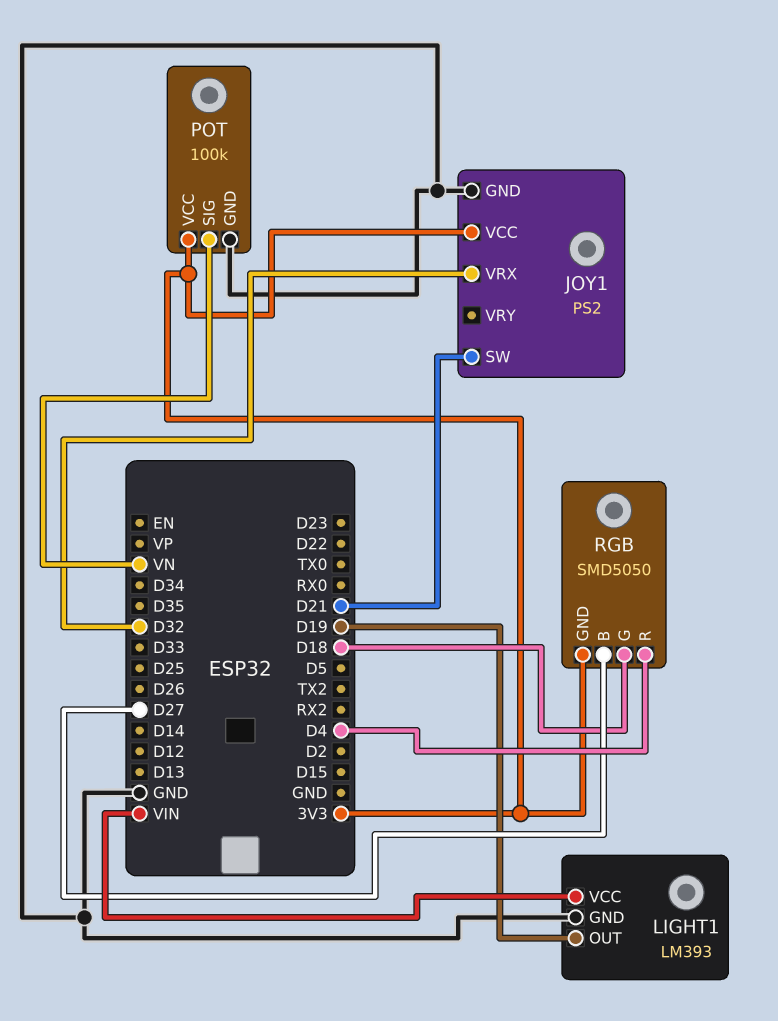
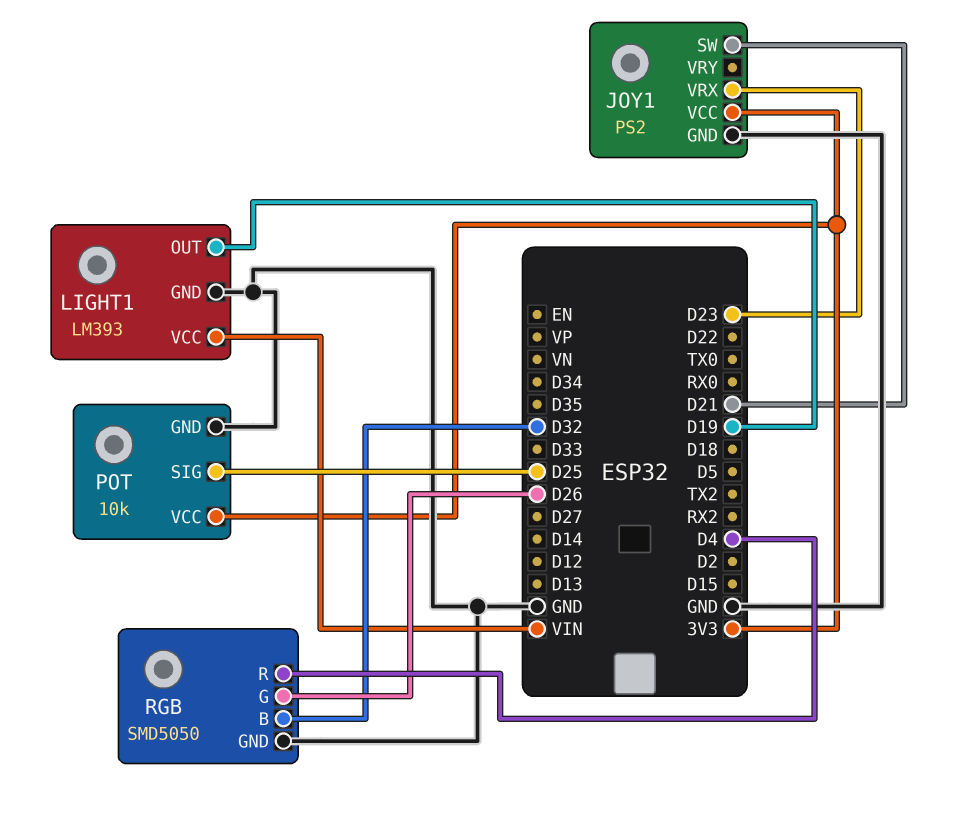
JOY1 pin VRX: D32 -> D23
POT: 100k -> 10k
POT pin SIG: VN -> D25
RGB pin B: D27 -> D32
RGB pin G: D18 -> D26
RGB pin GND: 3V3 -> GND

